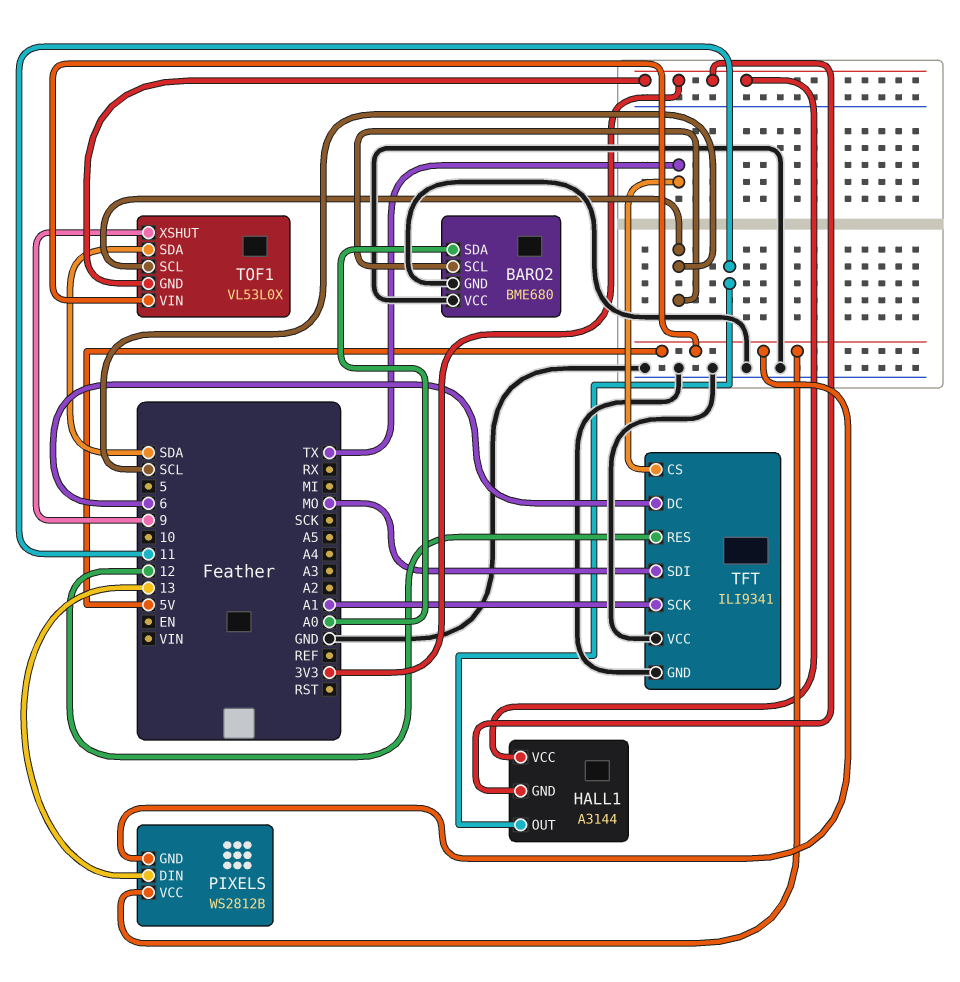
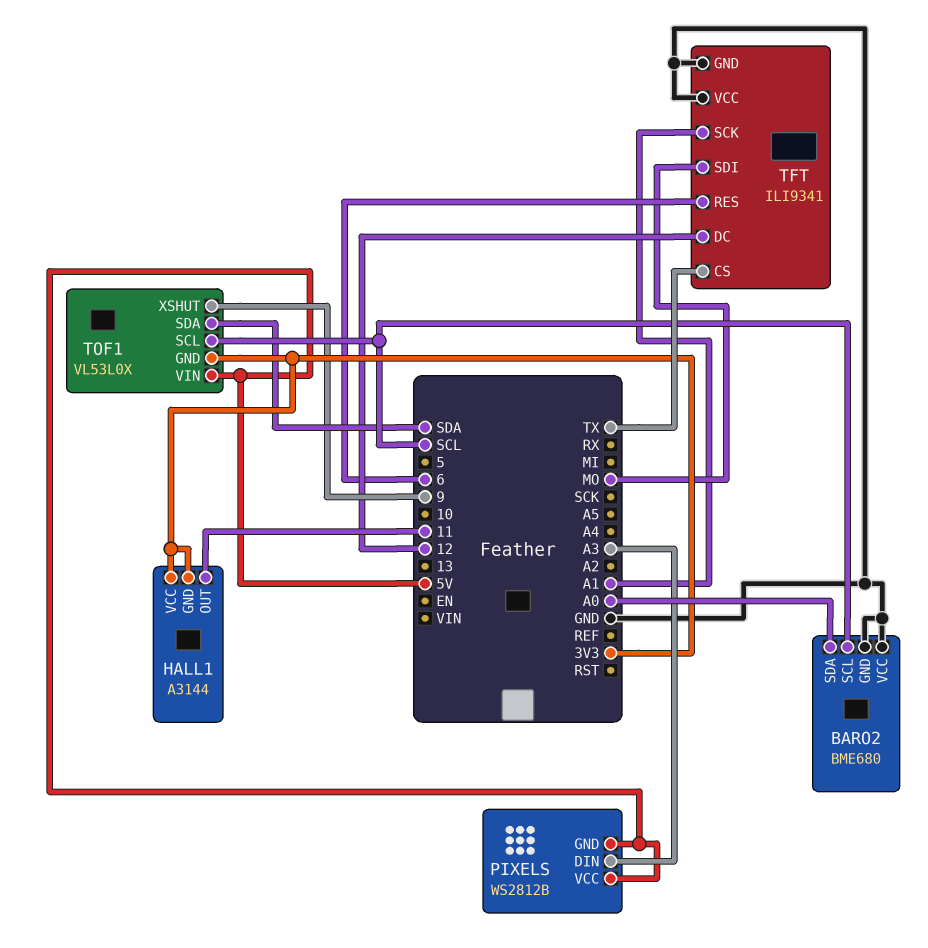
PIXELS pin DIN: 13 -> A3
TFT pin DC: 6 -> 12
TFT pin RES: 12 -> 6

